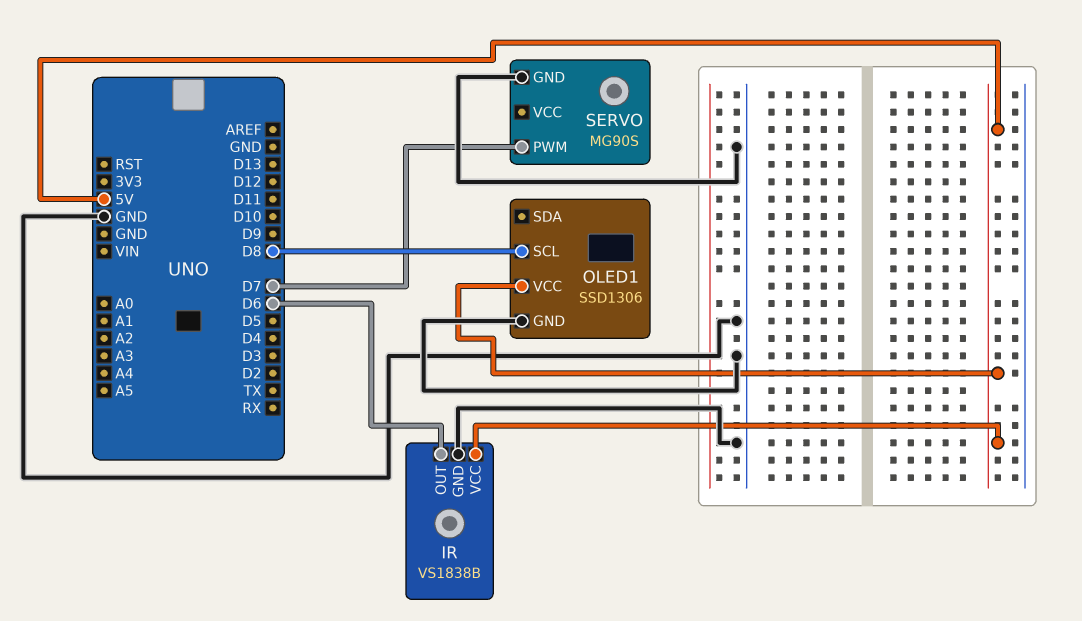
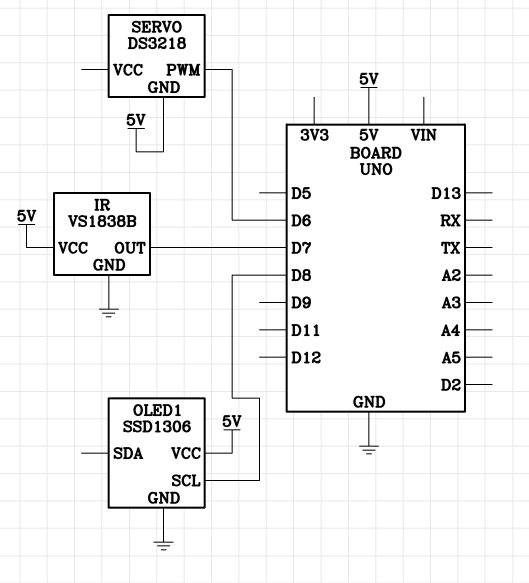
IR pin OUT: D6 -> D7
SERVO: MG90S -> DS3218
SERVO pin GND: GND -> 5V
SERVO pin PWM: D7 -> D6

